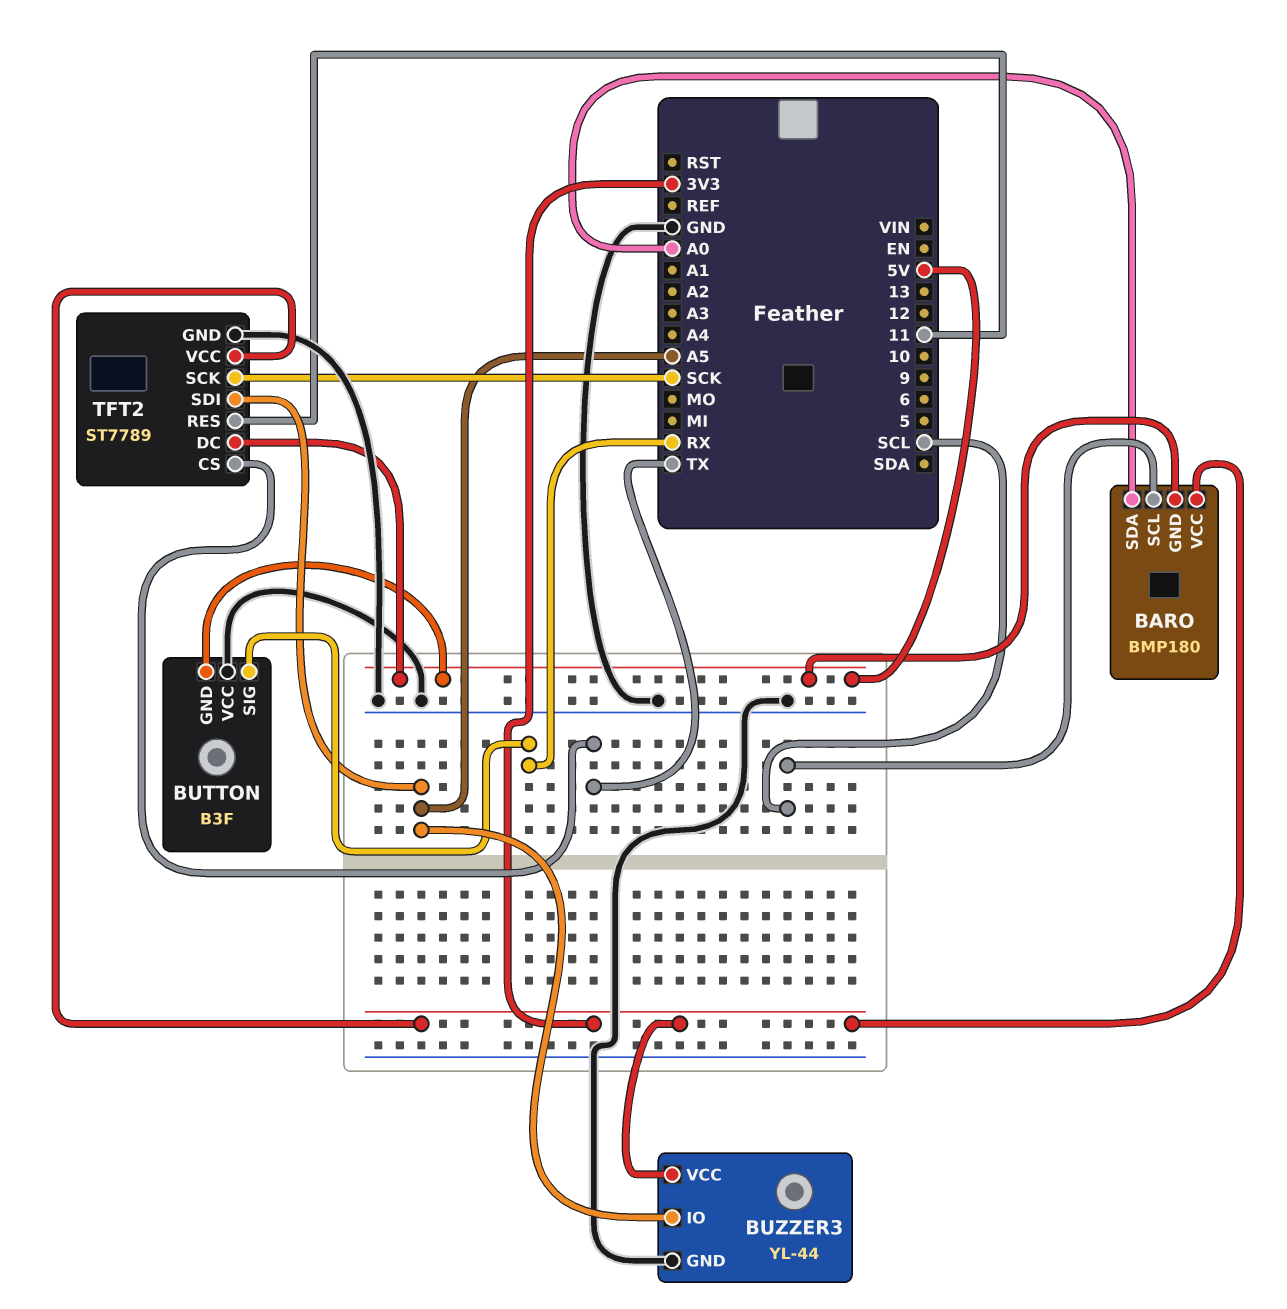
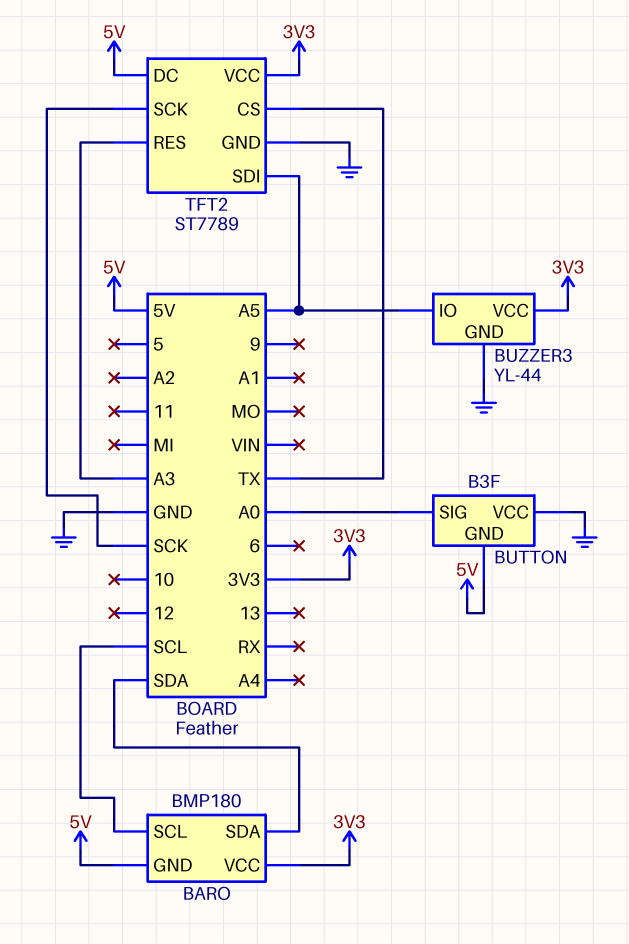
BARO pin SDA: A0 -> SDA
BUTTON pin SIG: RX -> A0
TFT2 pin RES: 11 -> A3

